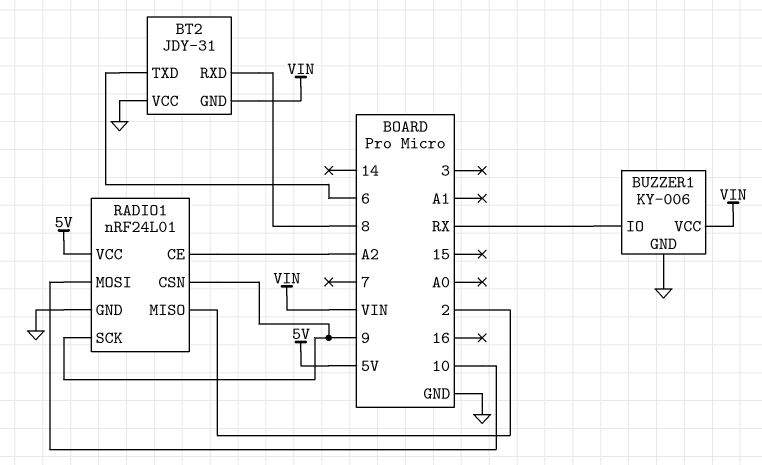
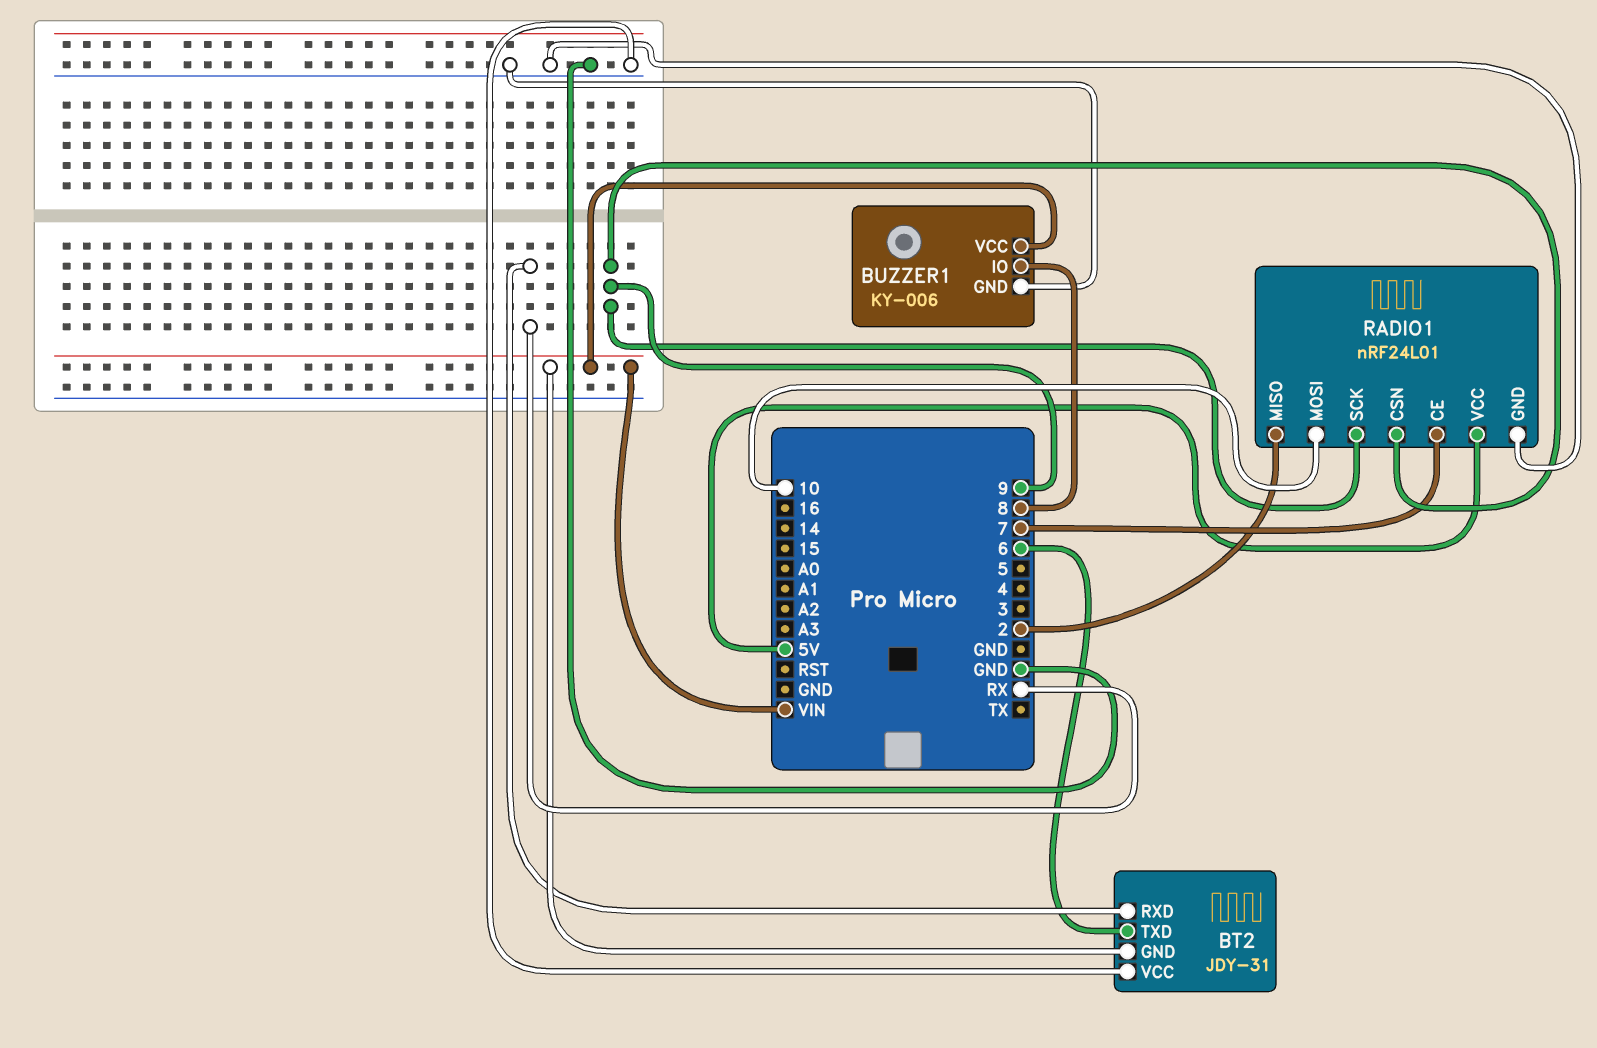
BT2 pin RXD: 8 -> RX
BUZZER1 pin IO: RX -> 8
RADIO1 pin CE: A2 -> 7

